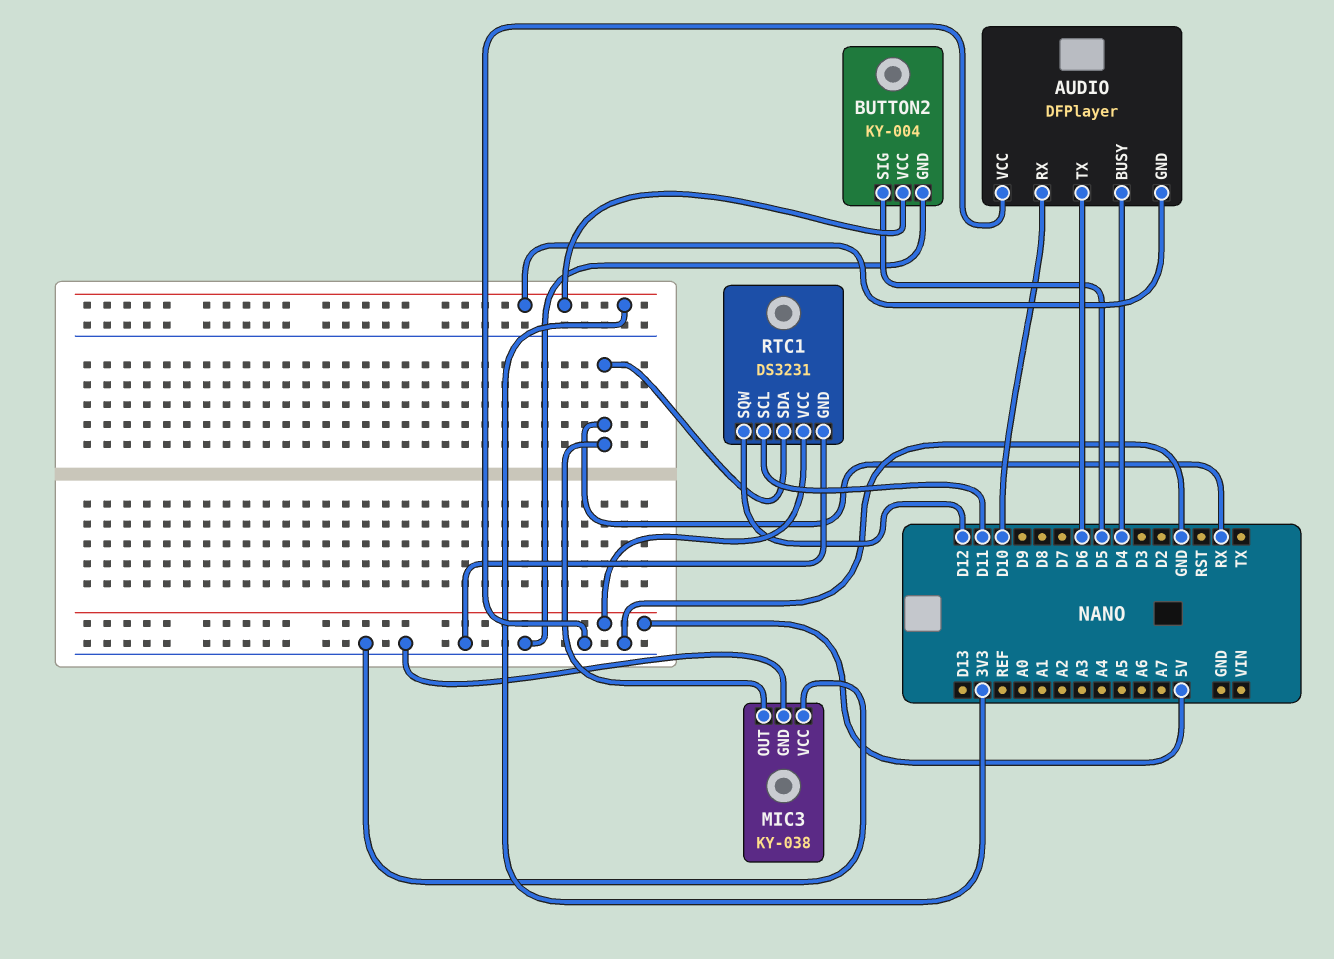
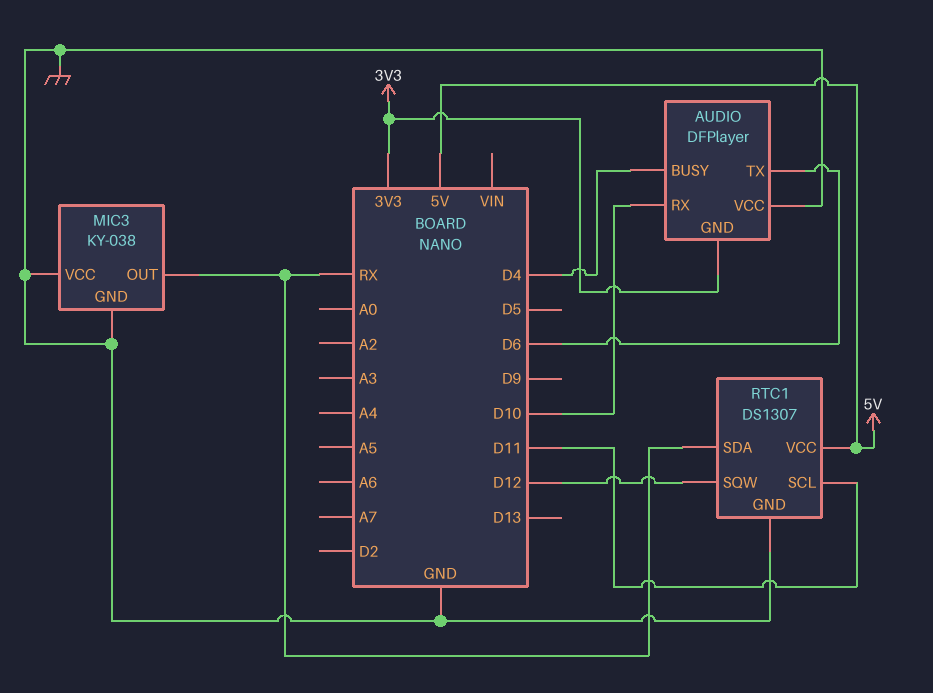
BUTTON2: KY-004 -> none
BUTTON2 pin GND: GND -> none
BUTTON2 pin SIG: D5 -> none
BUTTON2 pin VCC: 3V3 -> none
RTC1: DS3231 -> DS1307

